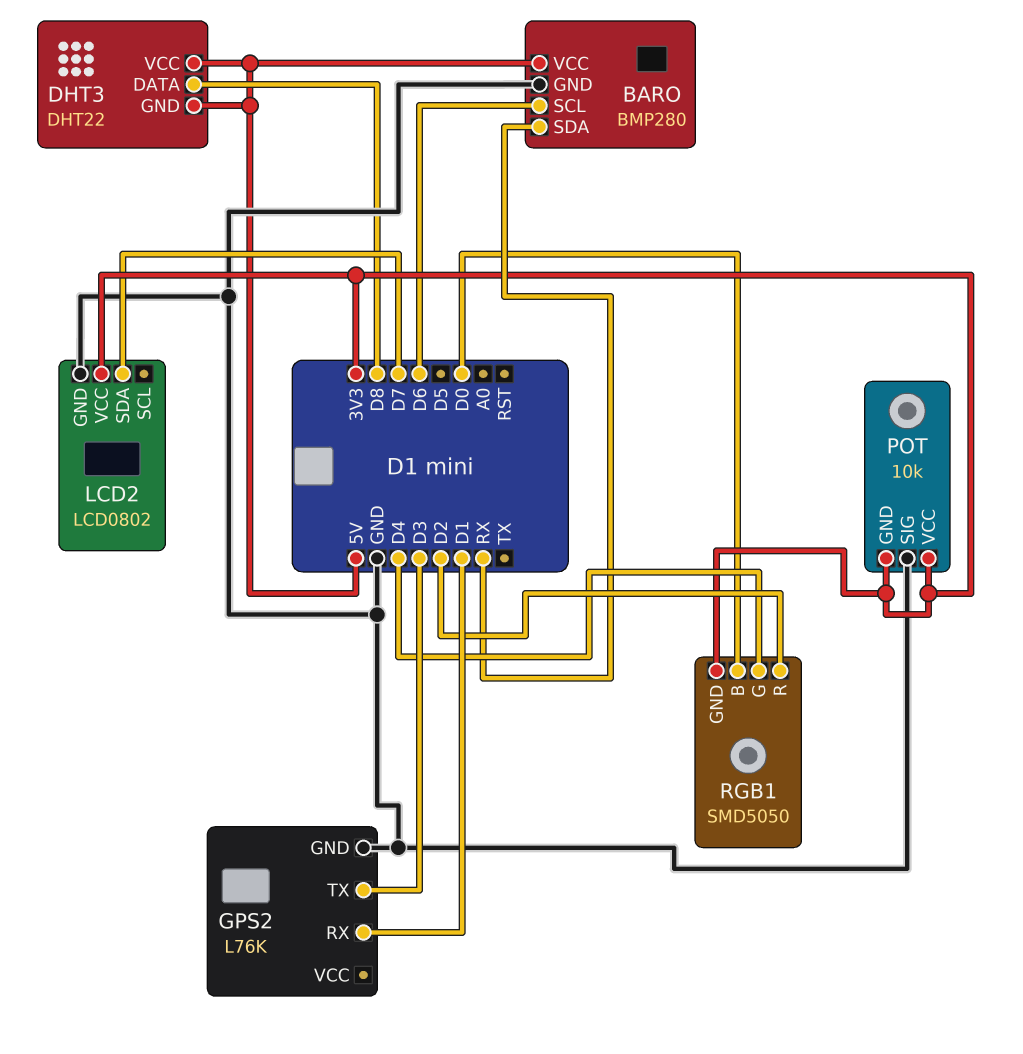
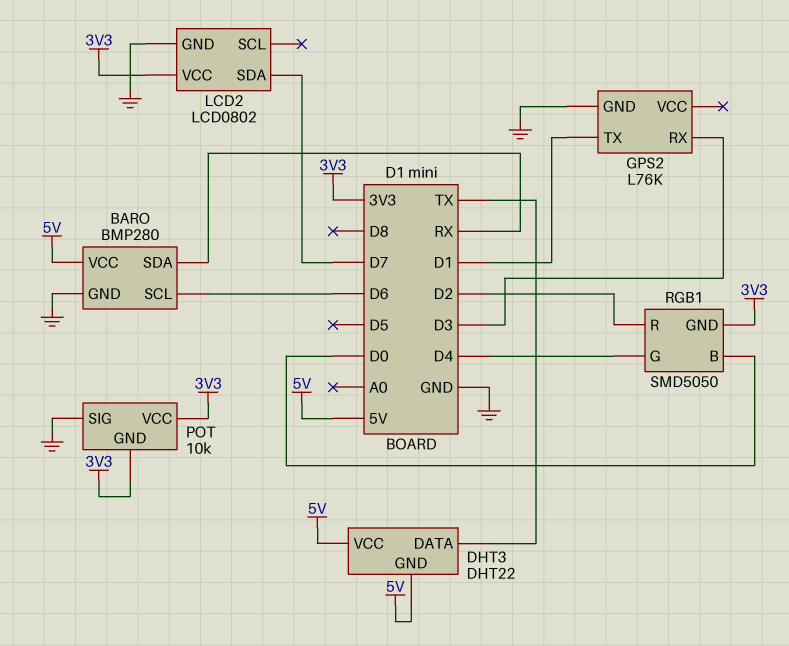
DHT3 pin DATA: D8 -> TX
GPS2 pin RX: D1 -> D3
GPS2 pin TX: D3 -> D1

